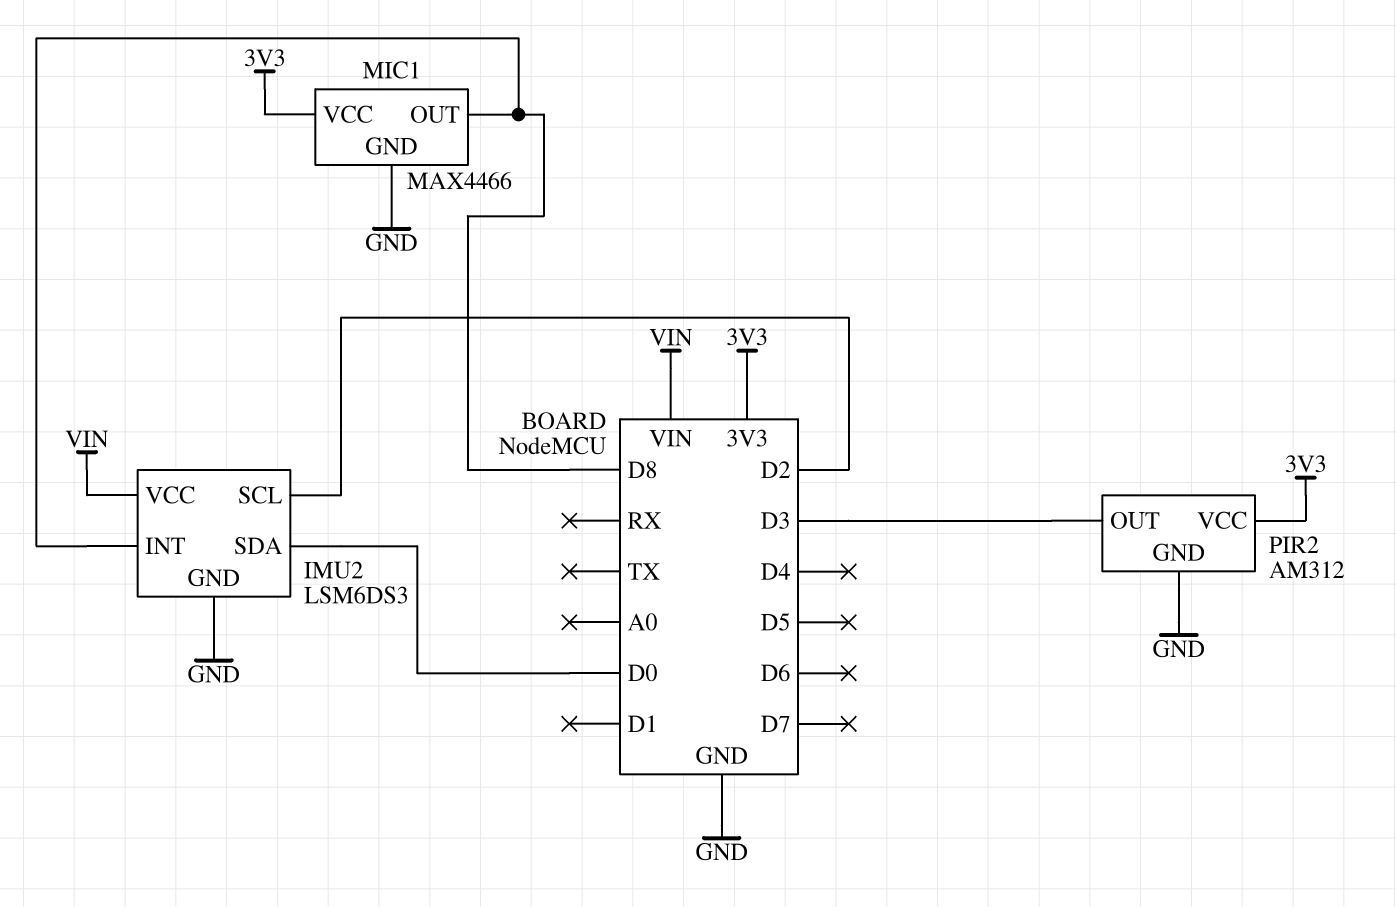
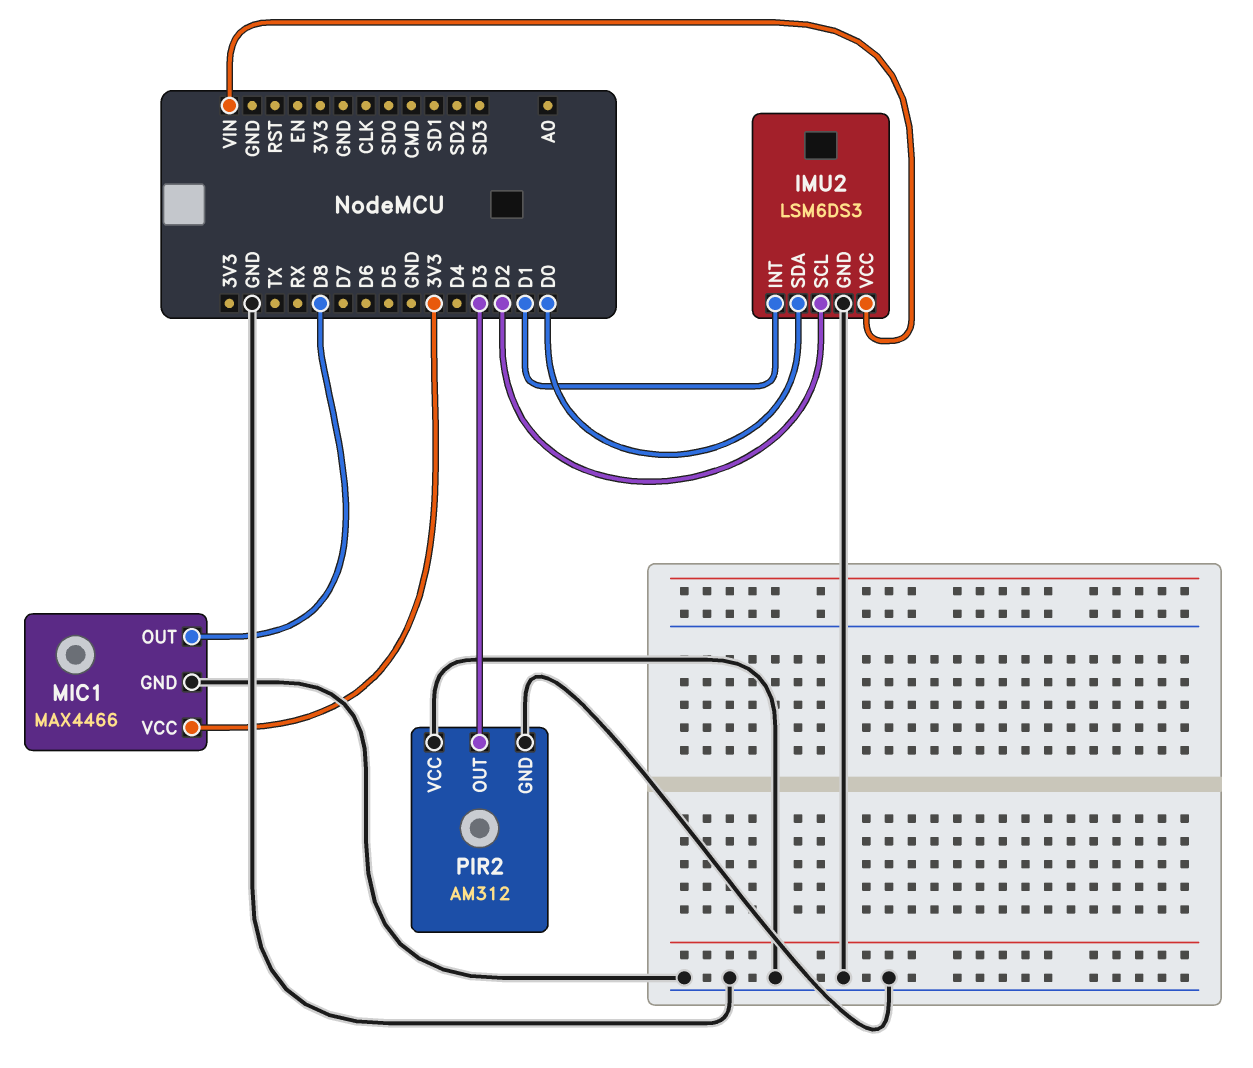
IMU2 pin INT: D8 -> D1
PIR2 pin VCC: 3V3 -> GND

